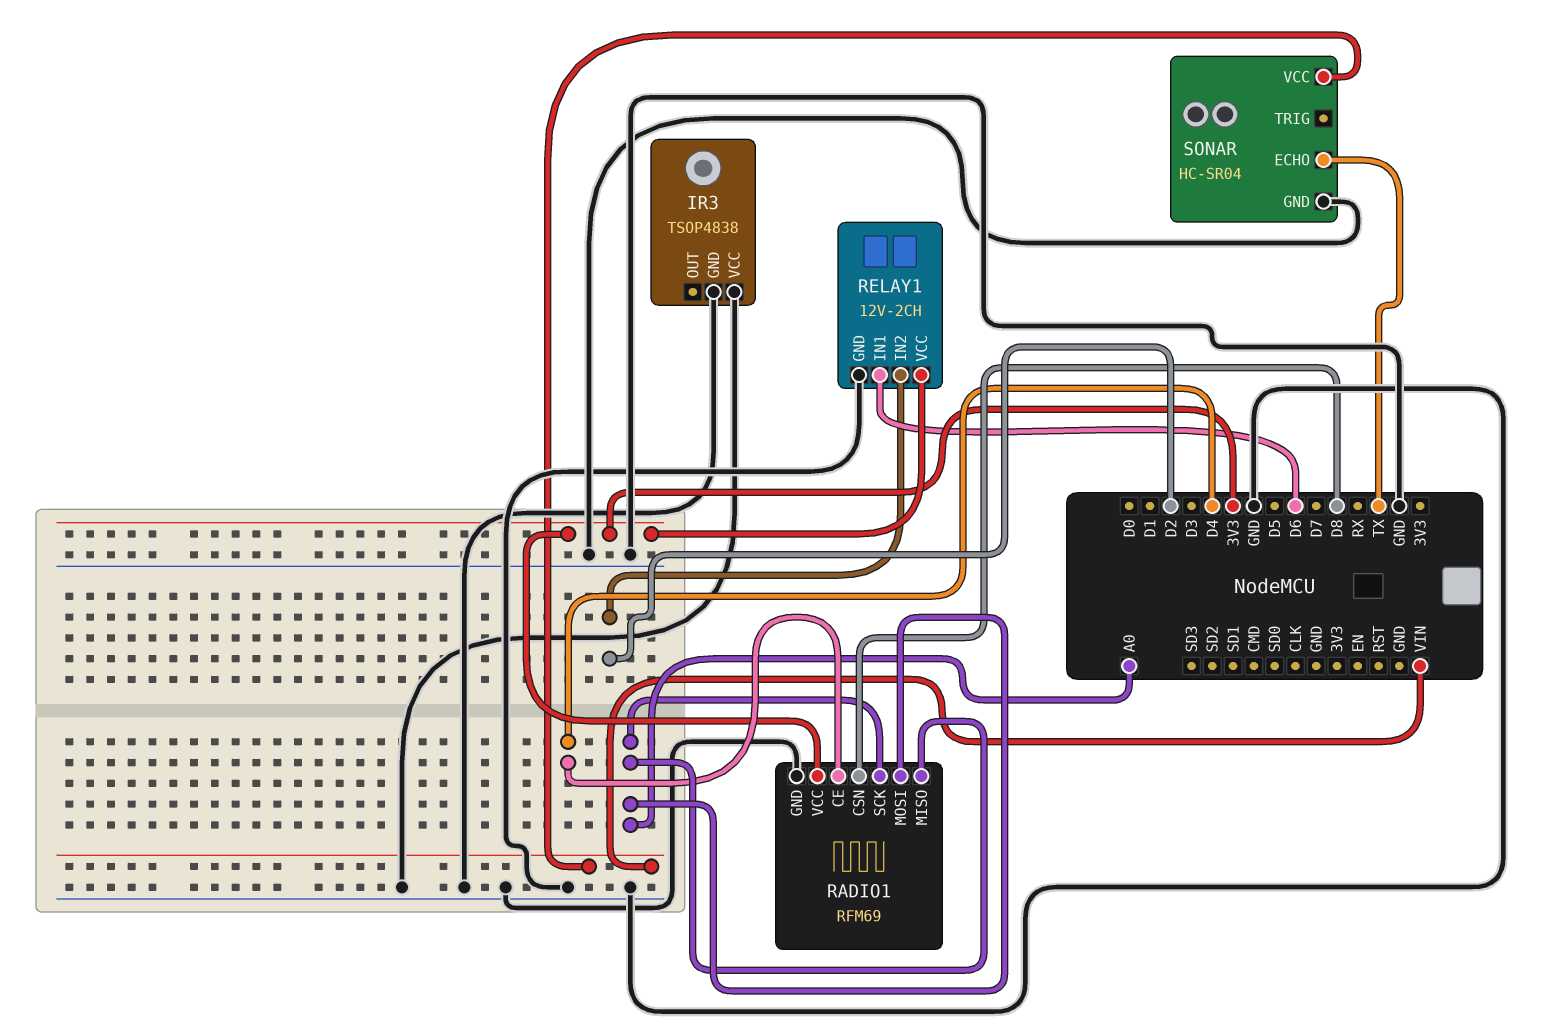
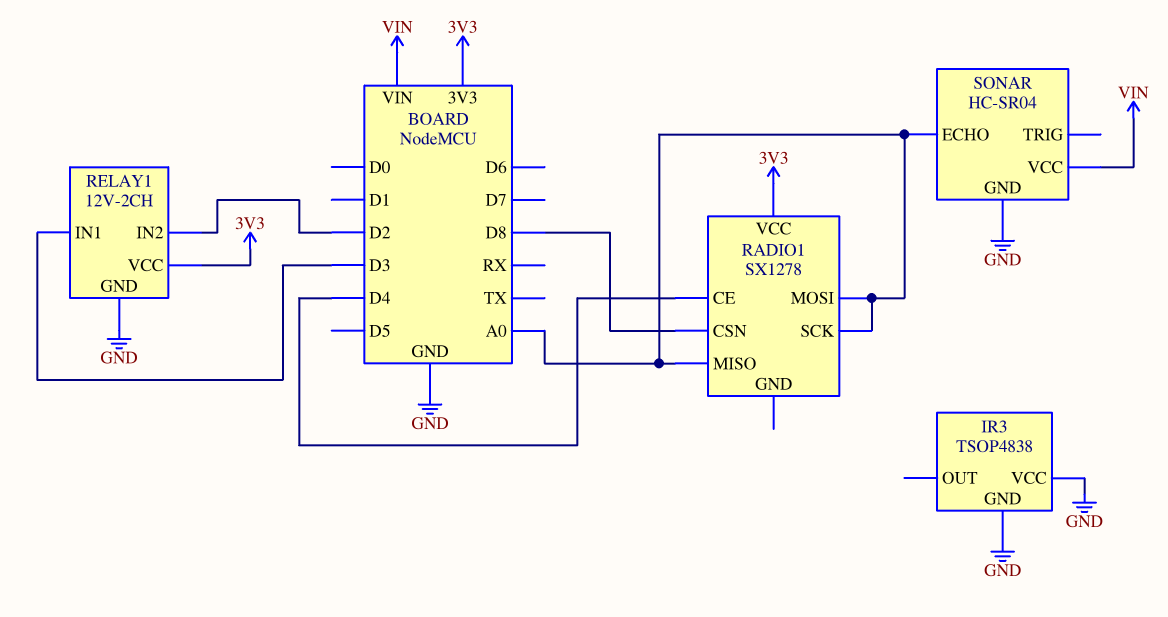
RADIO1: RFM69 -> SX1278
RADIO1 pin GND: GND -> none
RELAY1 pin IN1: D6 -> D3
SONAR pin ECHO: TX -> A0

